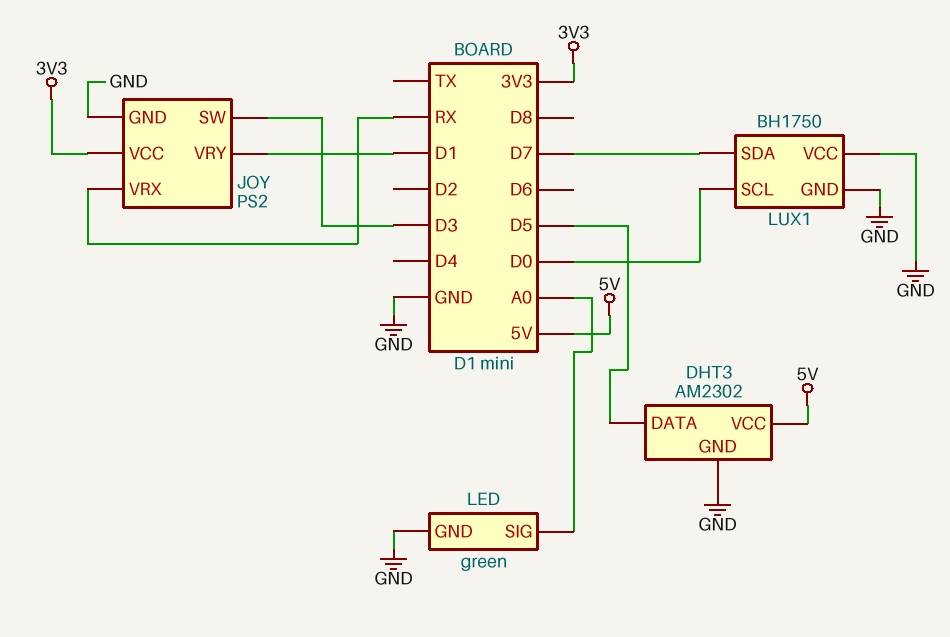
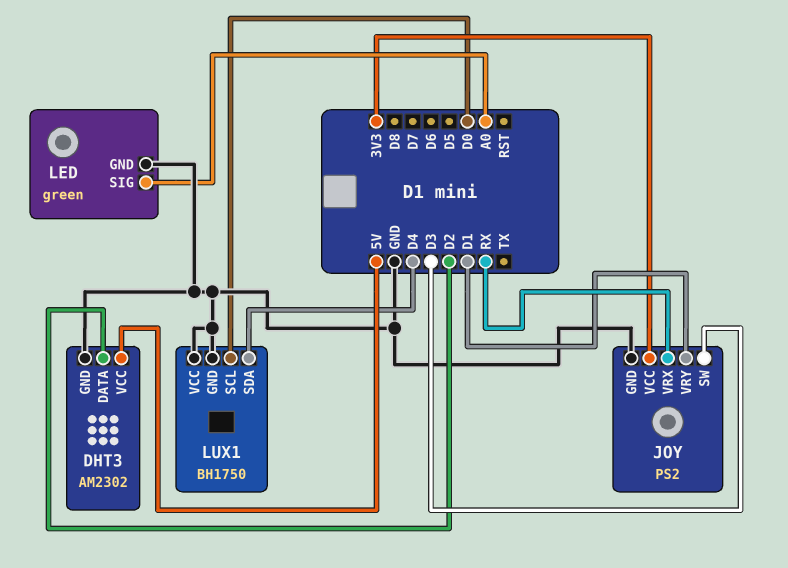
DHT3 pin DATA: D5 -> D2
LUX1 pin SDA: D7 -> D4

